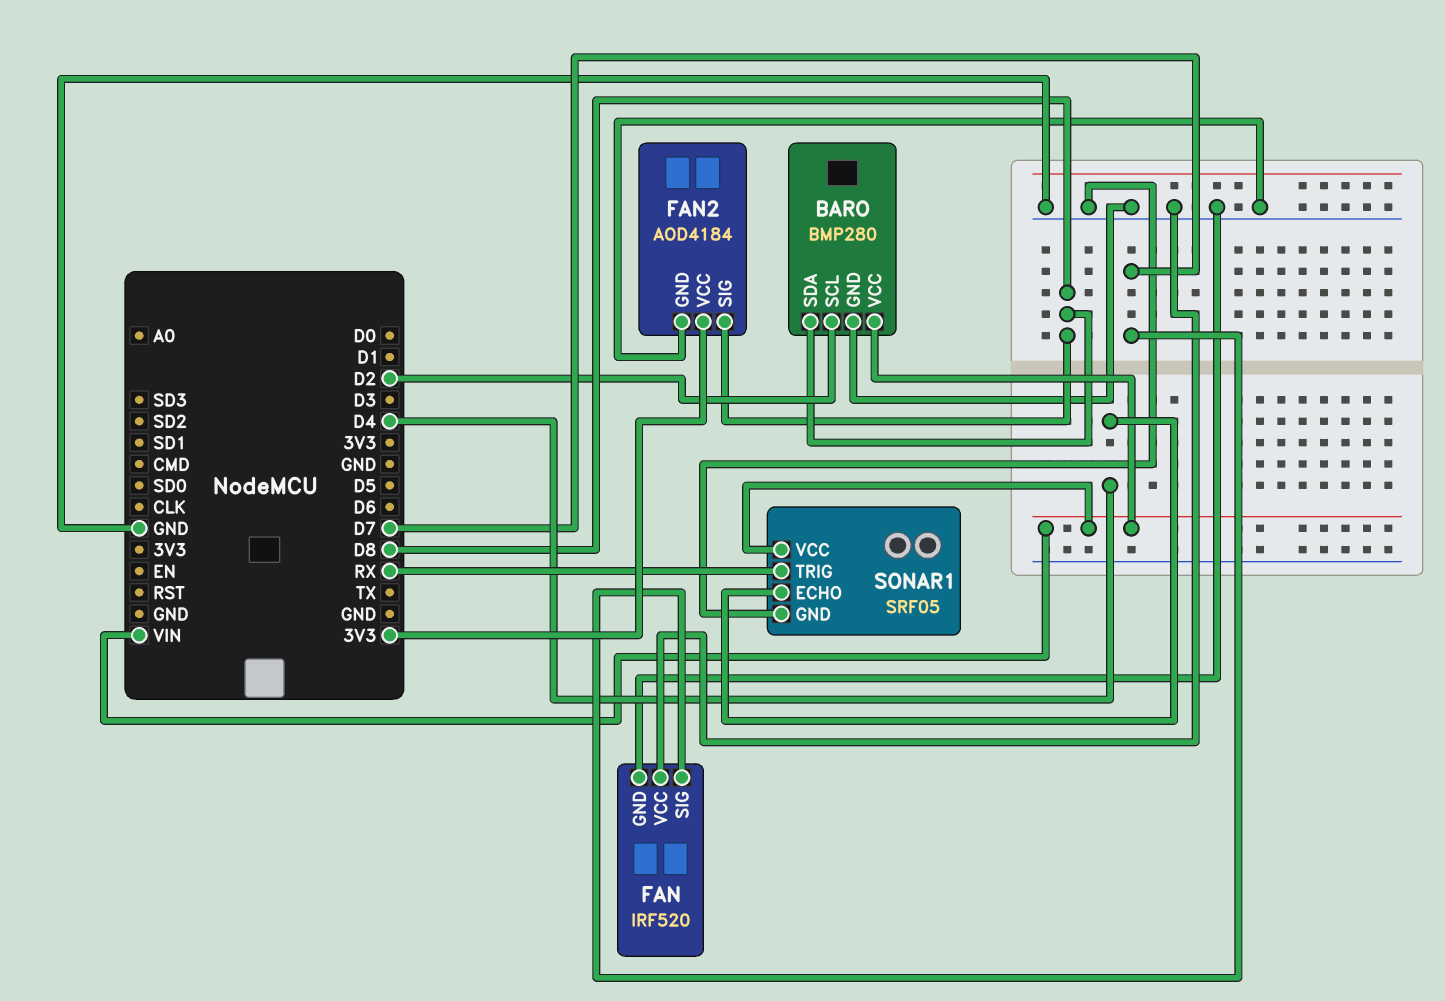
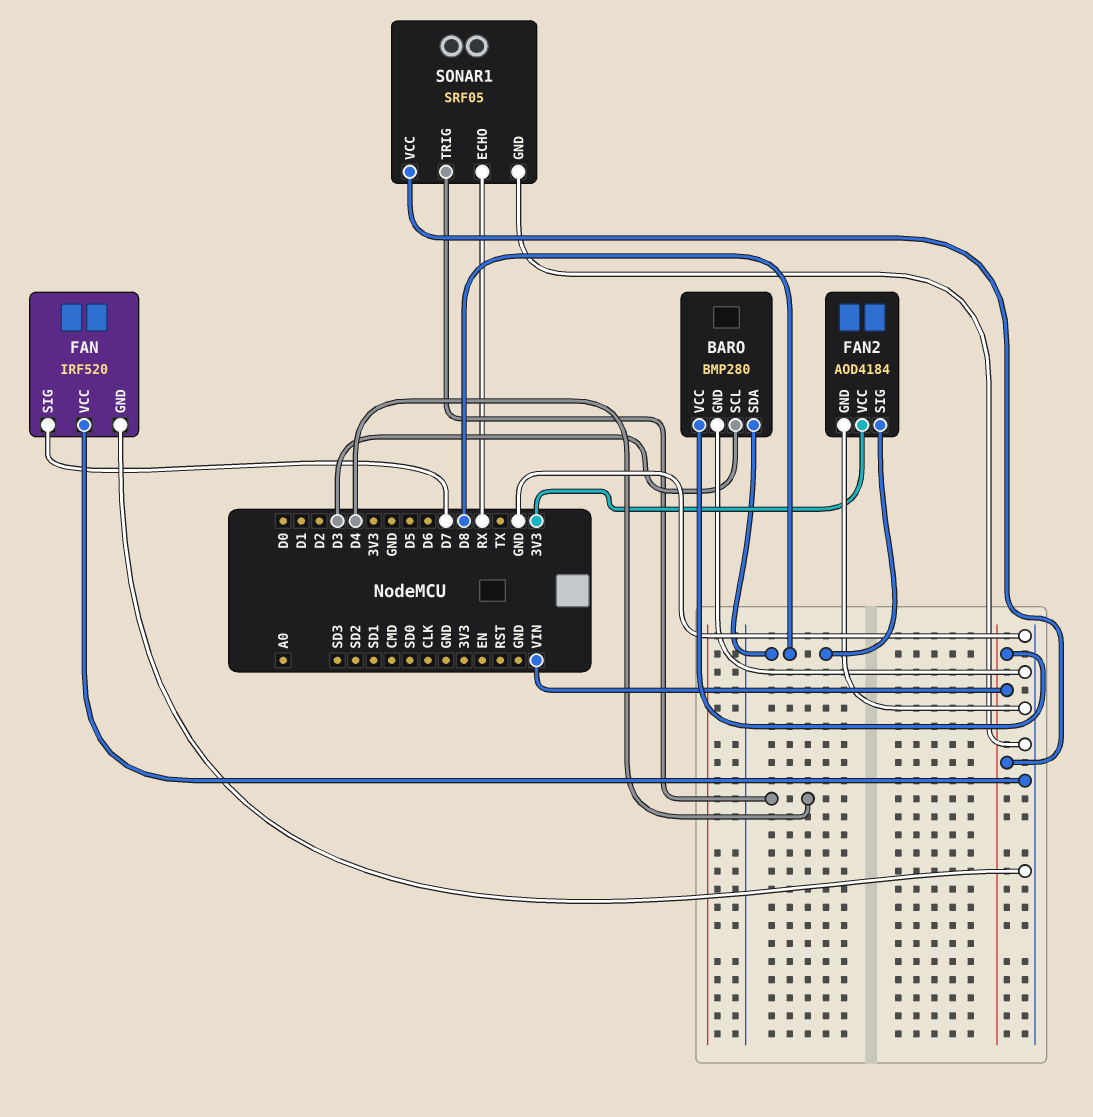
BARO pin SCL: D2 -> D3
SONAR1 pin ECHO: D4 -> RX
SONAR1 pin TRIG: RX -> D4

